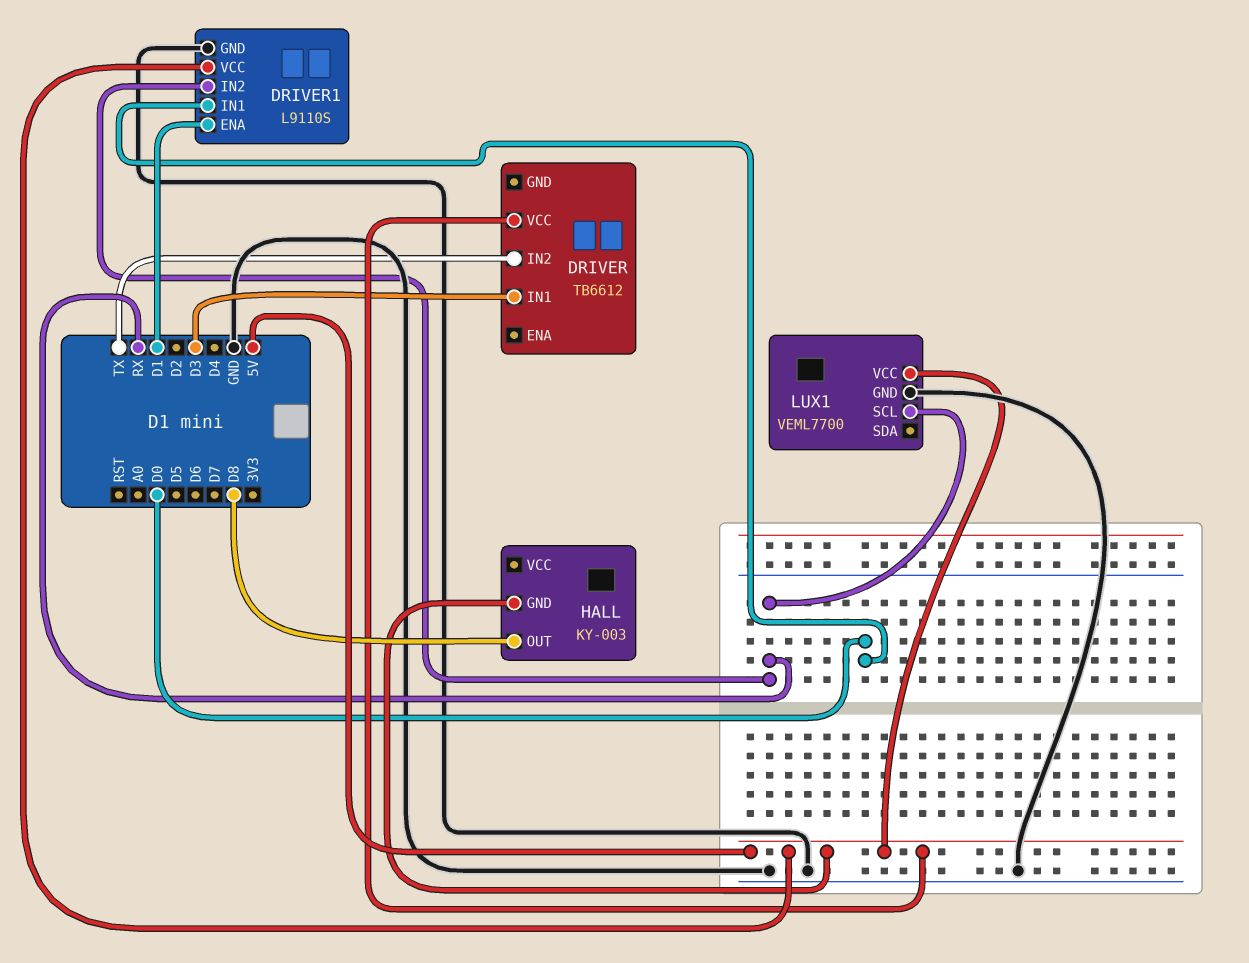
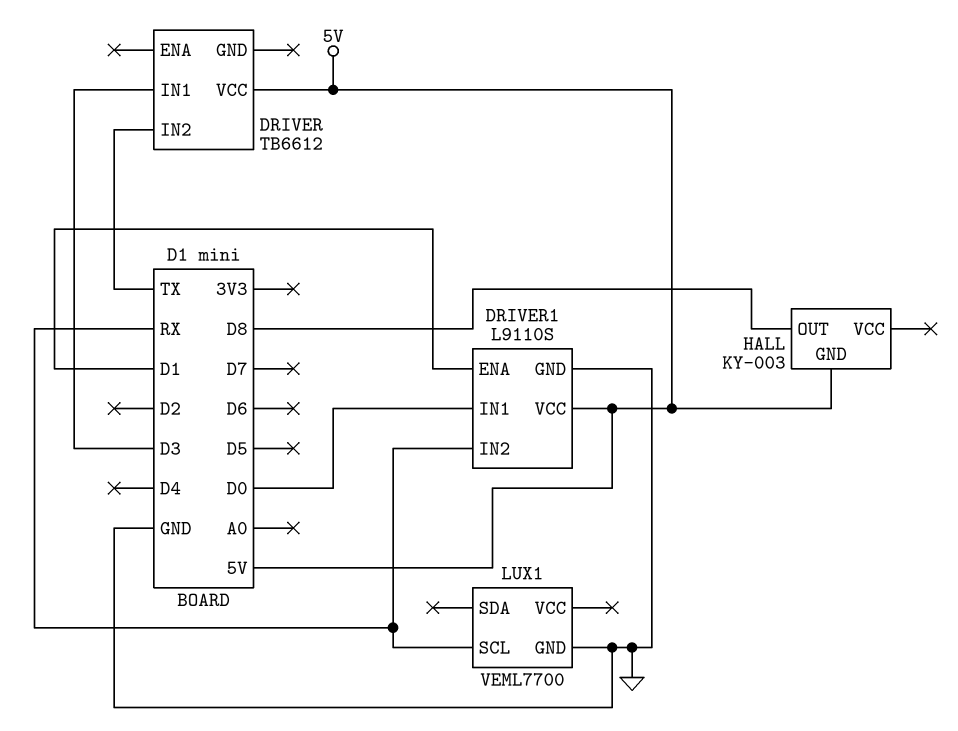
LUX1 pin VCC: 5V -> none

